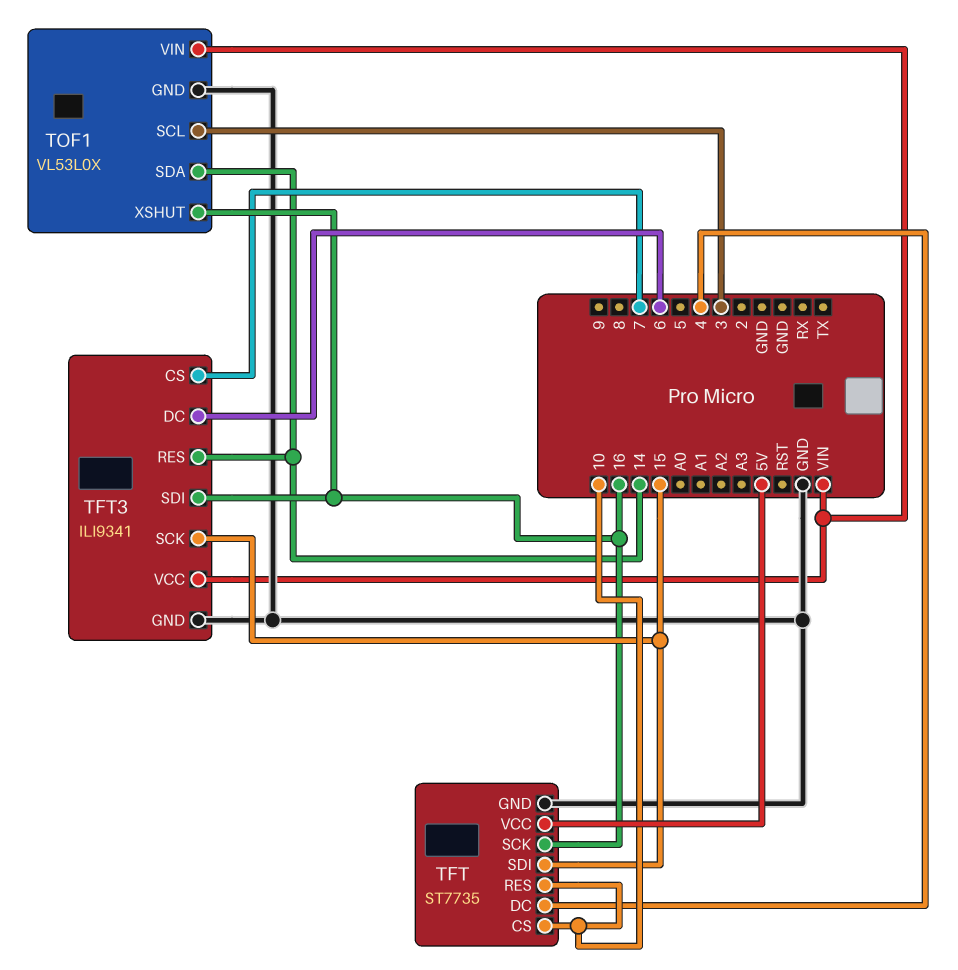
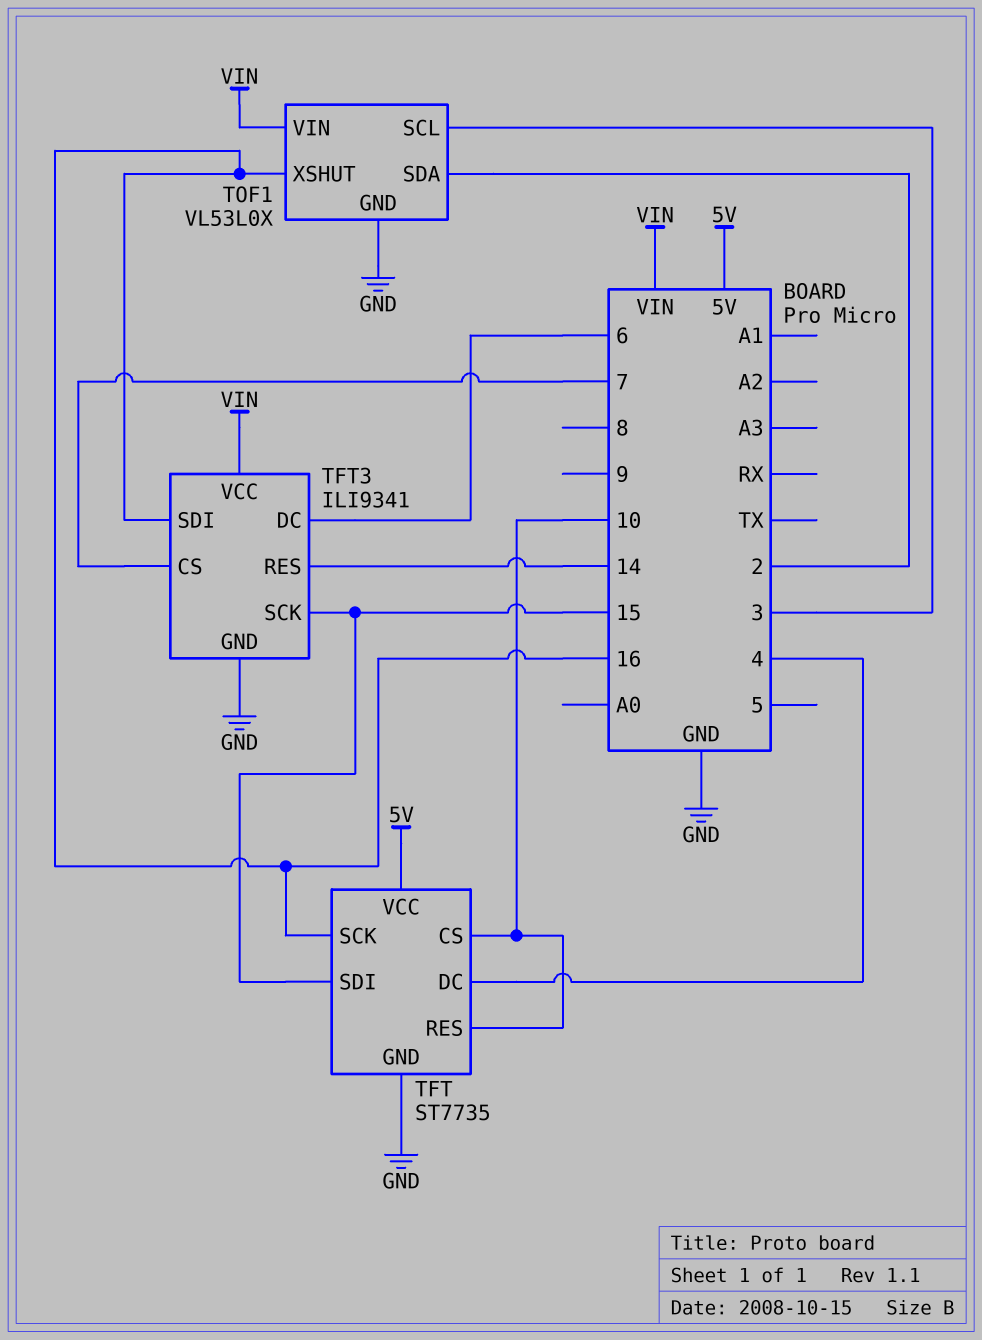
TOF1 pin SDA: 14 -> 2

